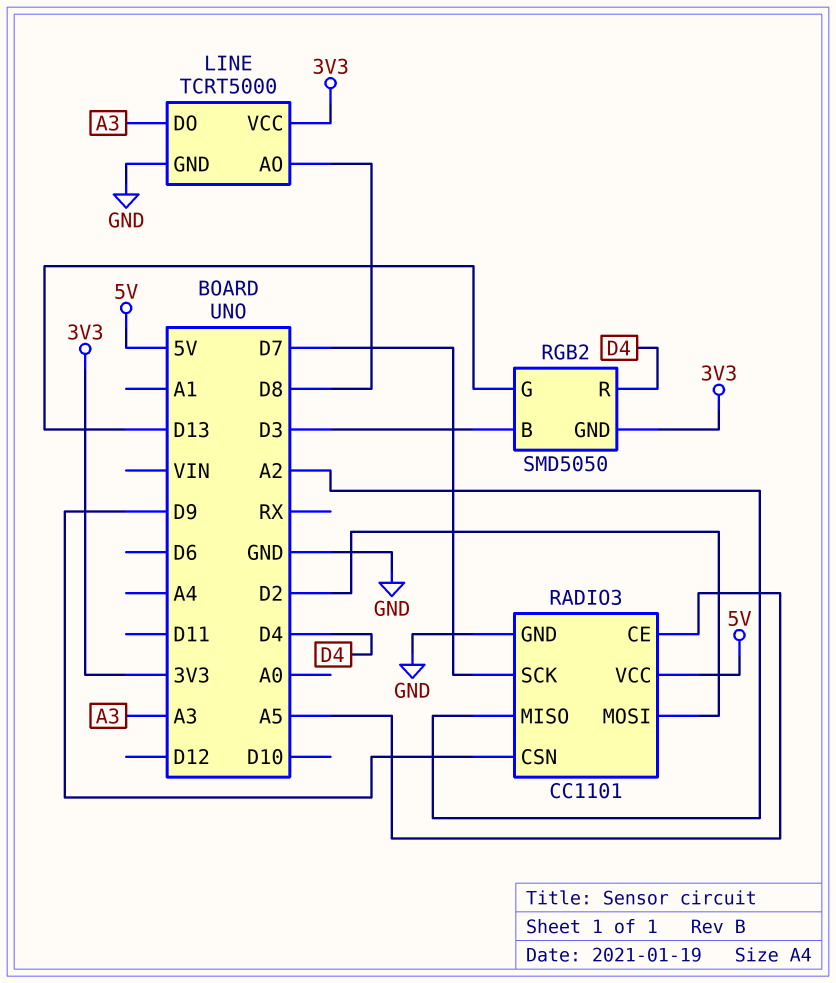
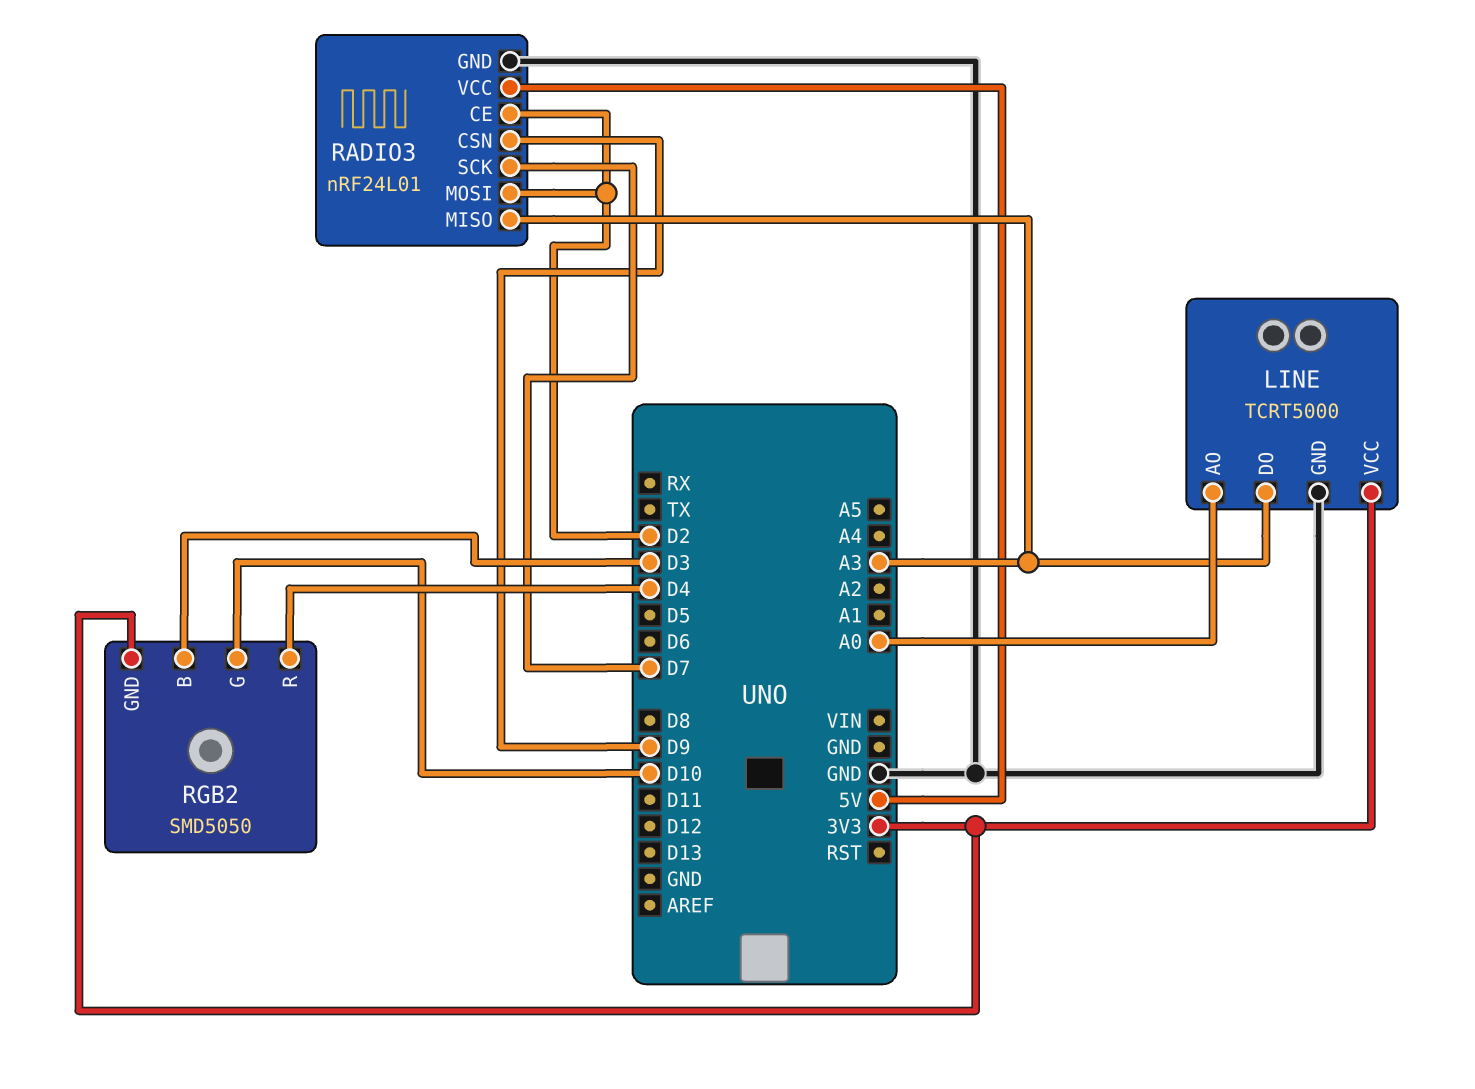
LINE pin AO: D8 -> A0
RADIO3: CC1101 -> nRF24L01
RADIO3 pin CE: A5 -> D2
RADIO3 pin MISO: A2 -> A3
RGB2 pin G: D13 -> D10

